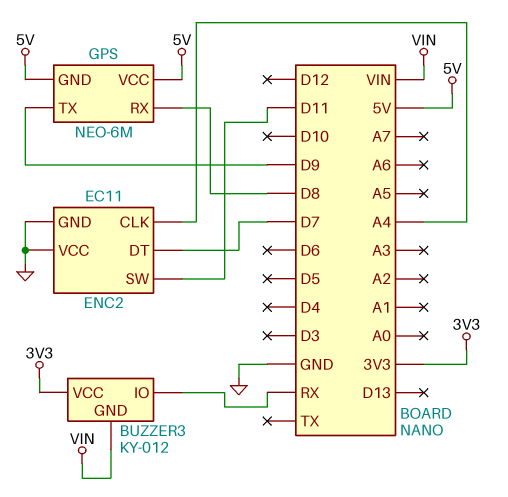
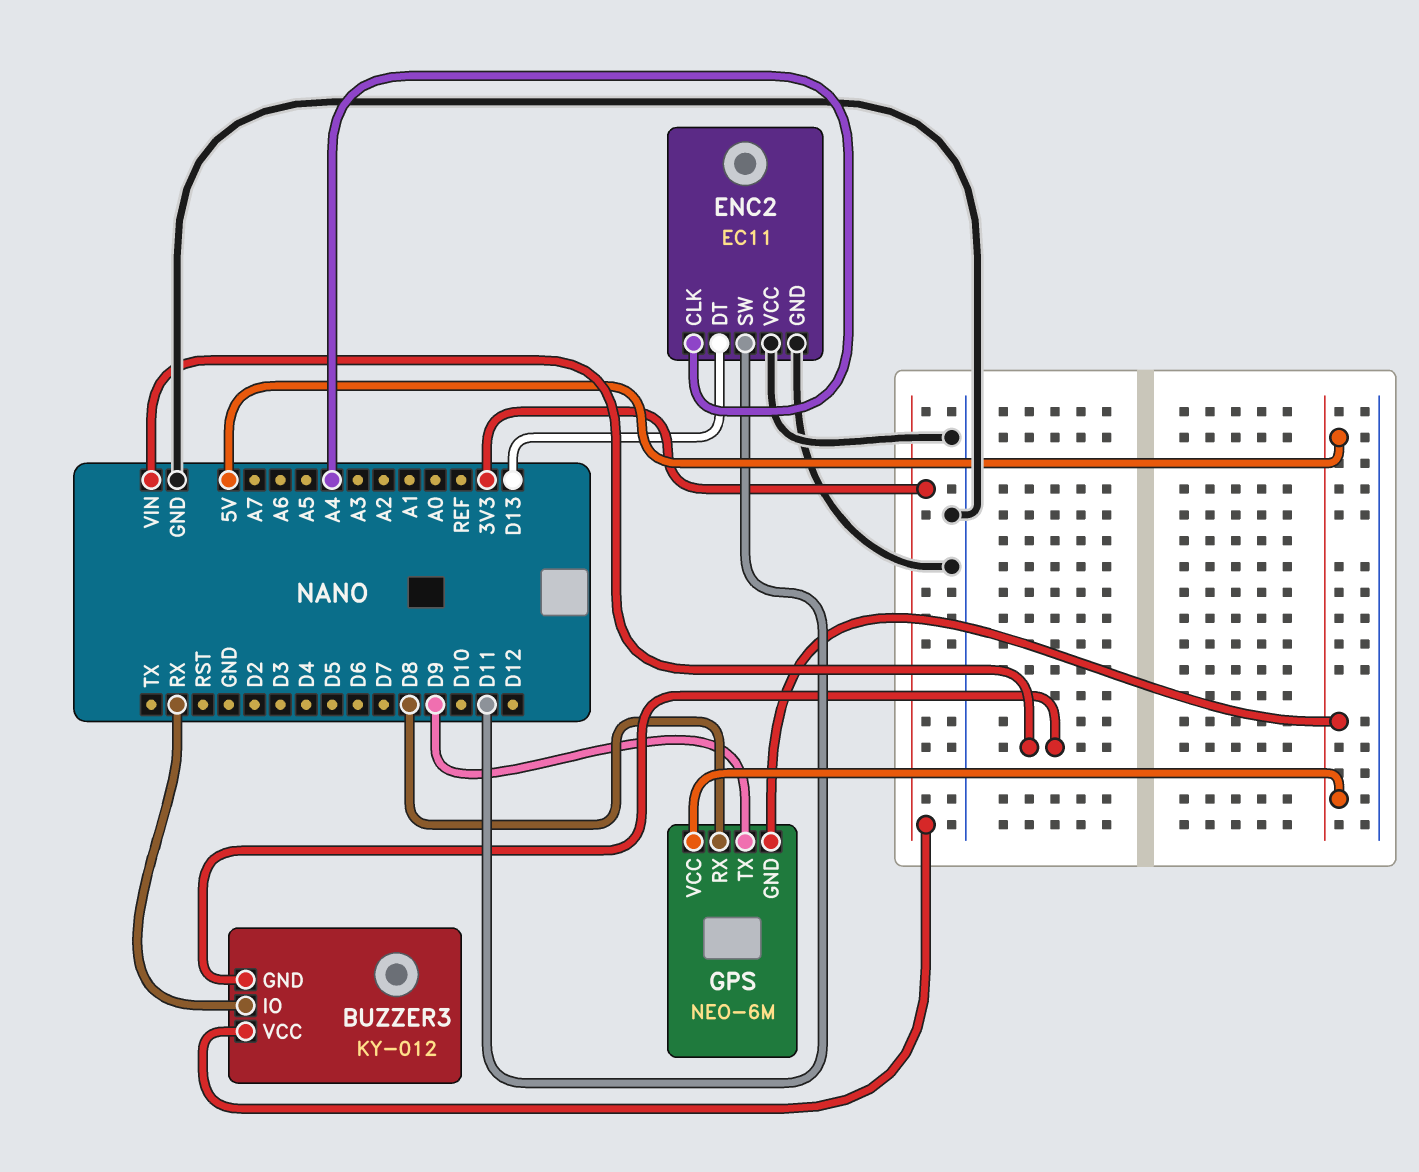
ENC2 pin DT: D7 -> D13

